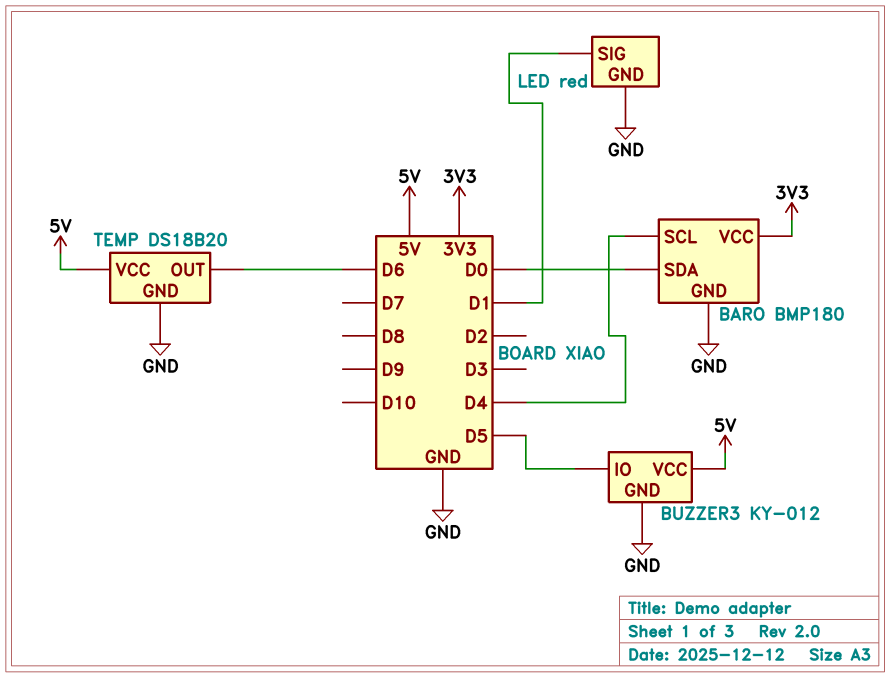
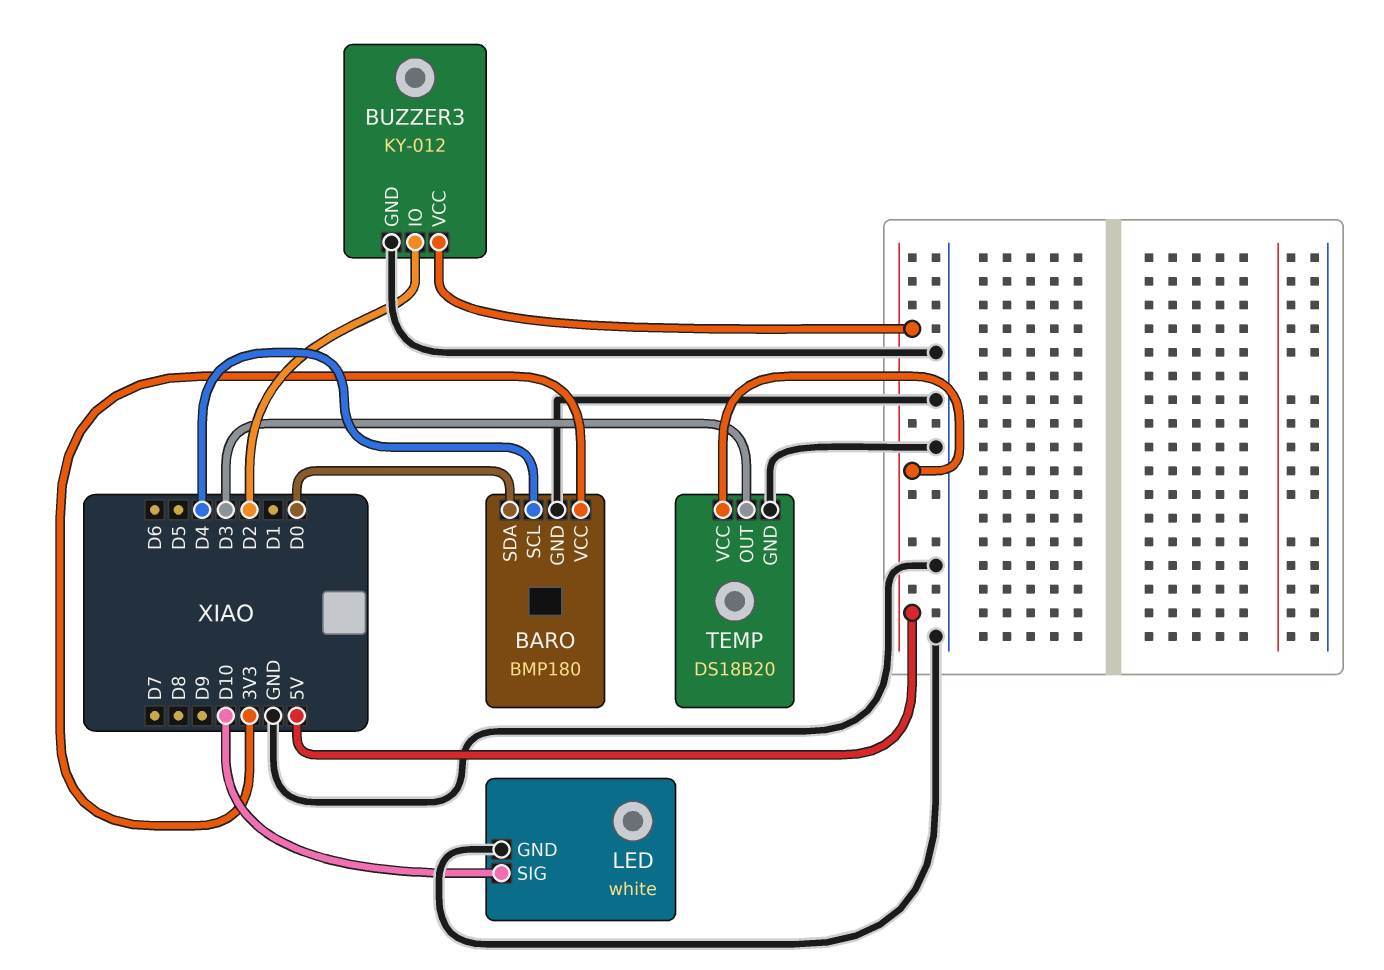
BUZZER3 pin IO: D5 -> D2
LED: red -> white
LED pin SIG: D1 -> D10
TEMP pin OUT: D6 -> D3

